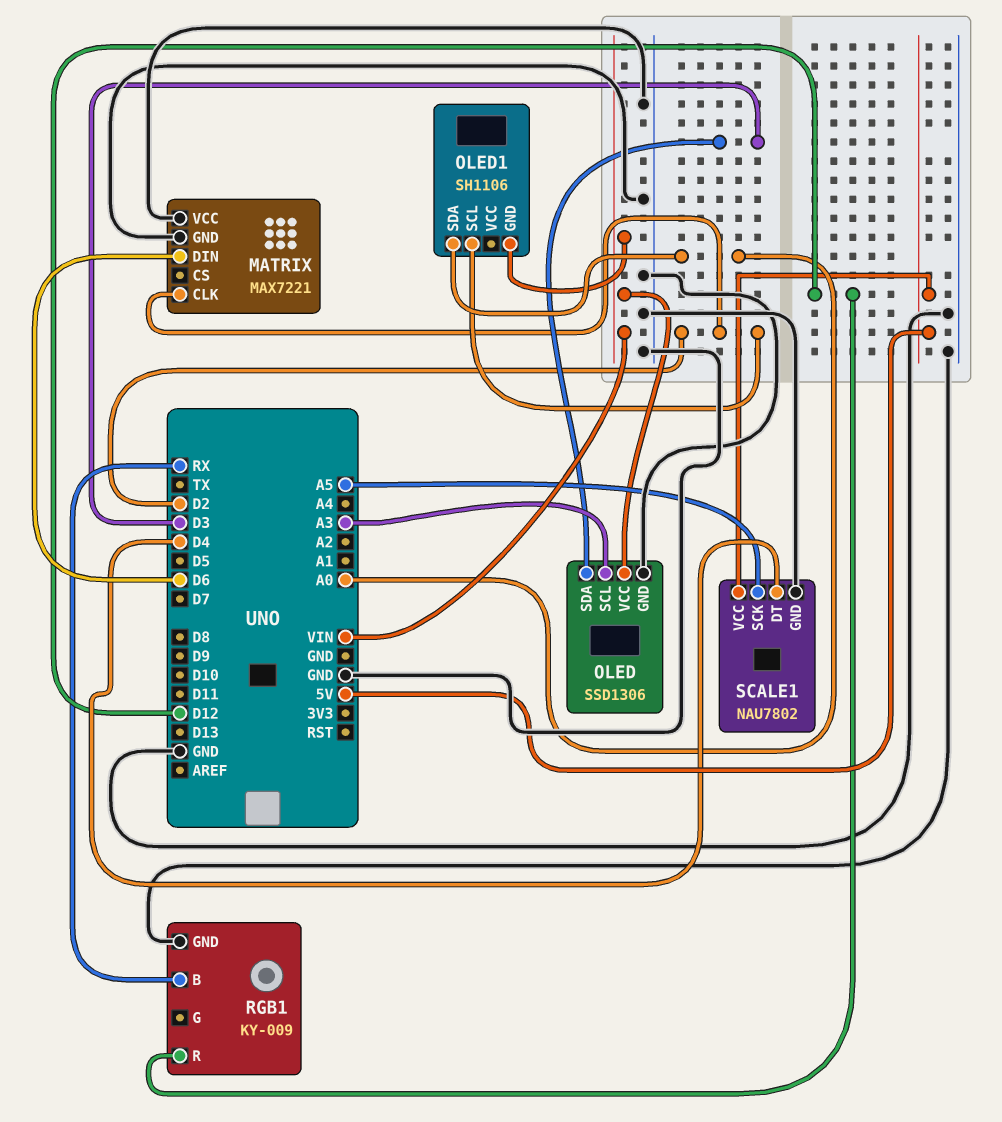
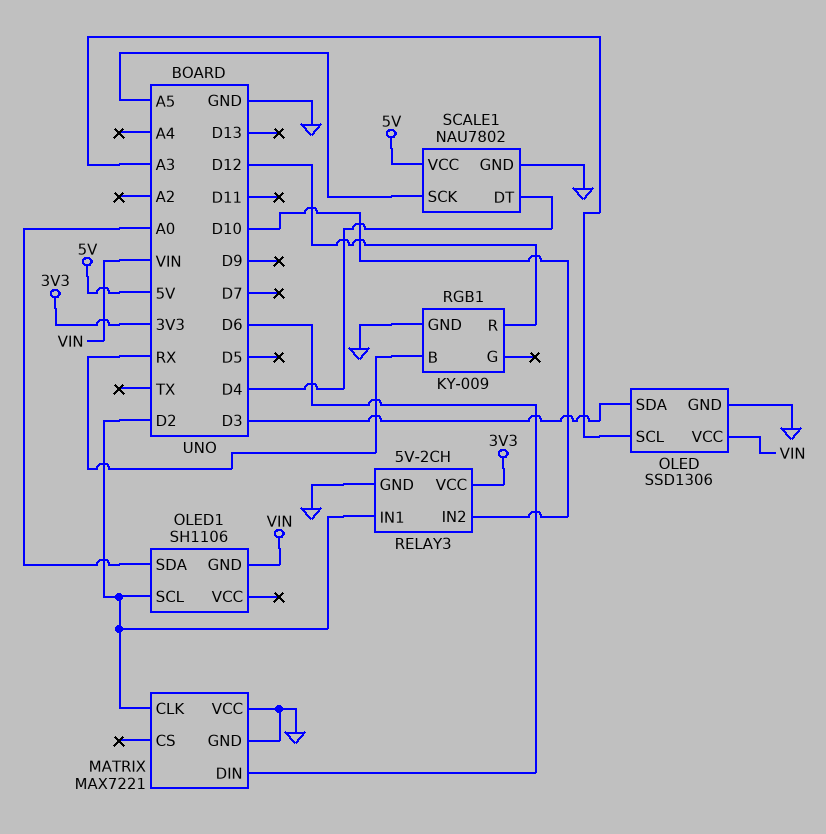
RELAY3: none -> 5V-2CH
RELAY3 pin GND: none -> GND
RELAY3 pin IN1: none -> D2
RELAY3 pin IN2: none -> D10
RELAY3 pin VCC: none -> 3V3

